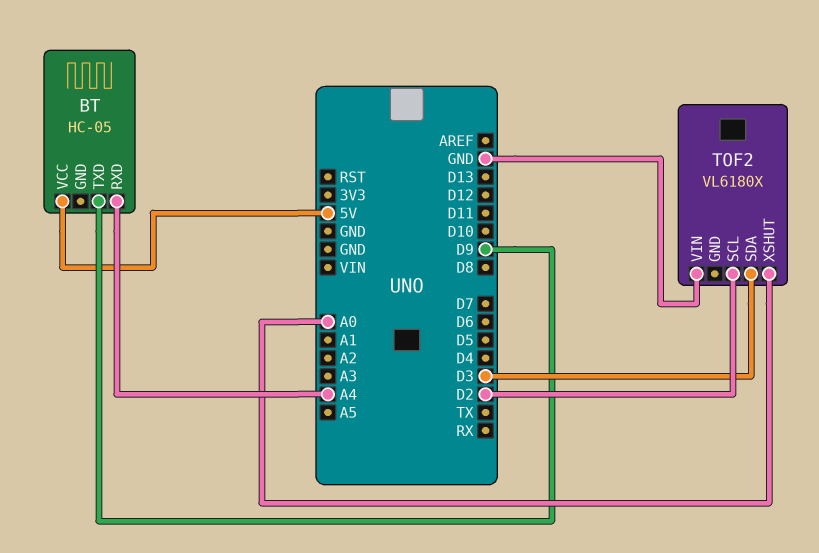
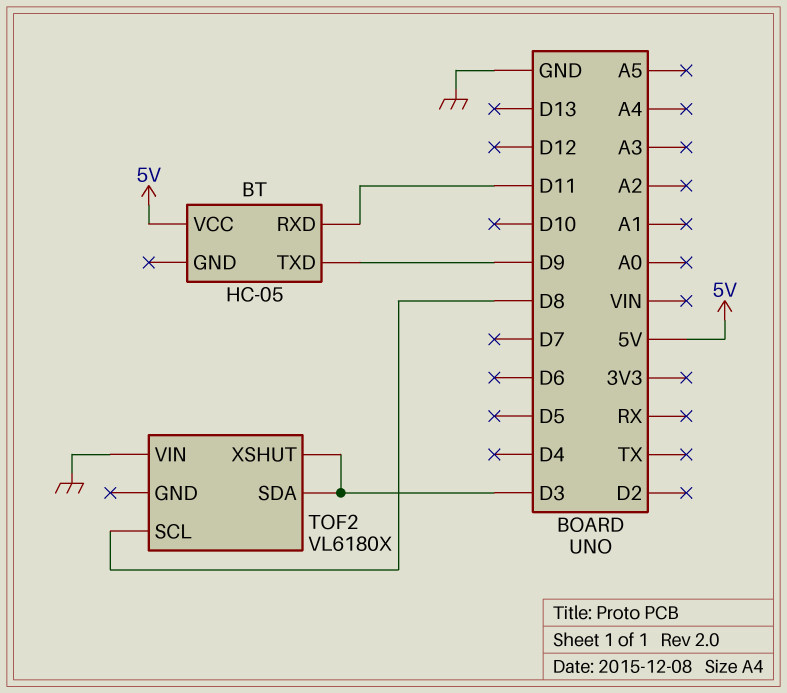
BT pin RXD: A4 -> D11
TOF2 pin SCL: D2 -> D8
TOF2 pin XSHUT: A0 -> D3

